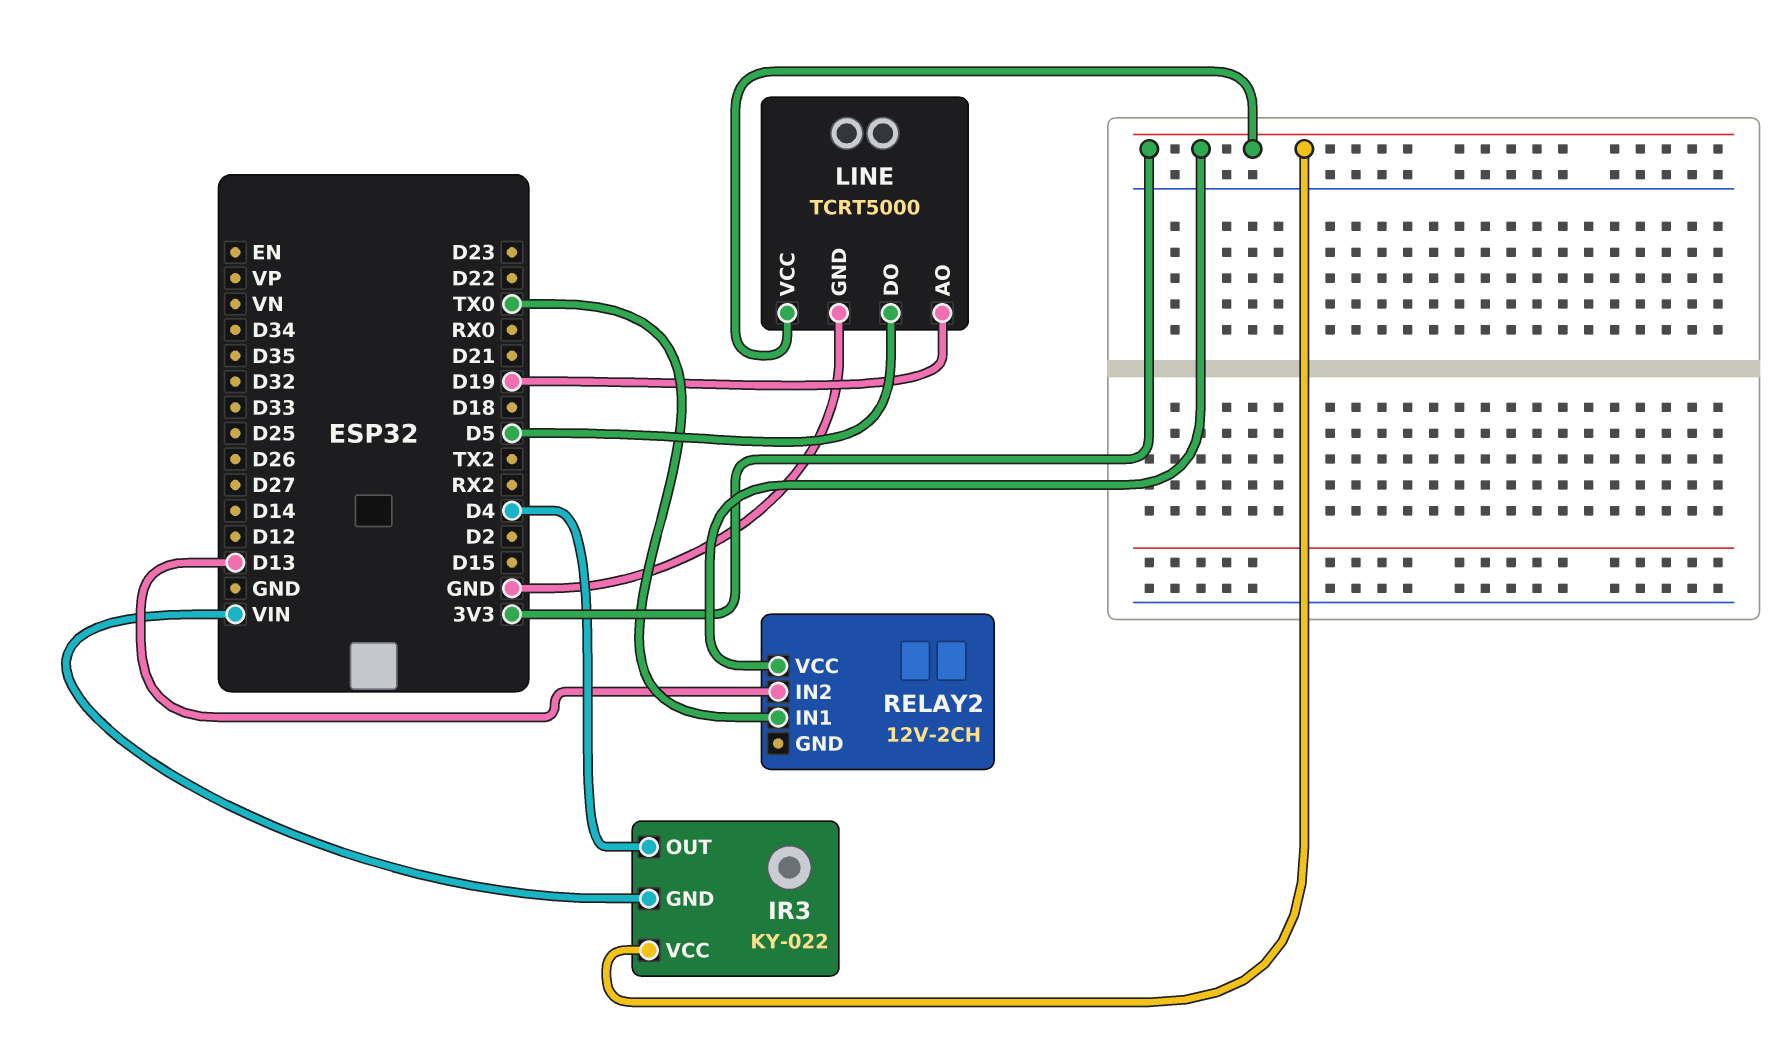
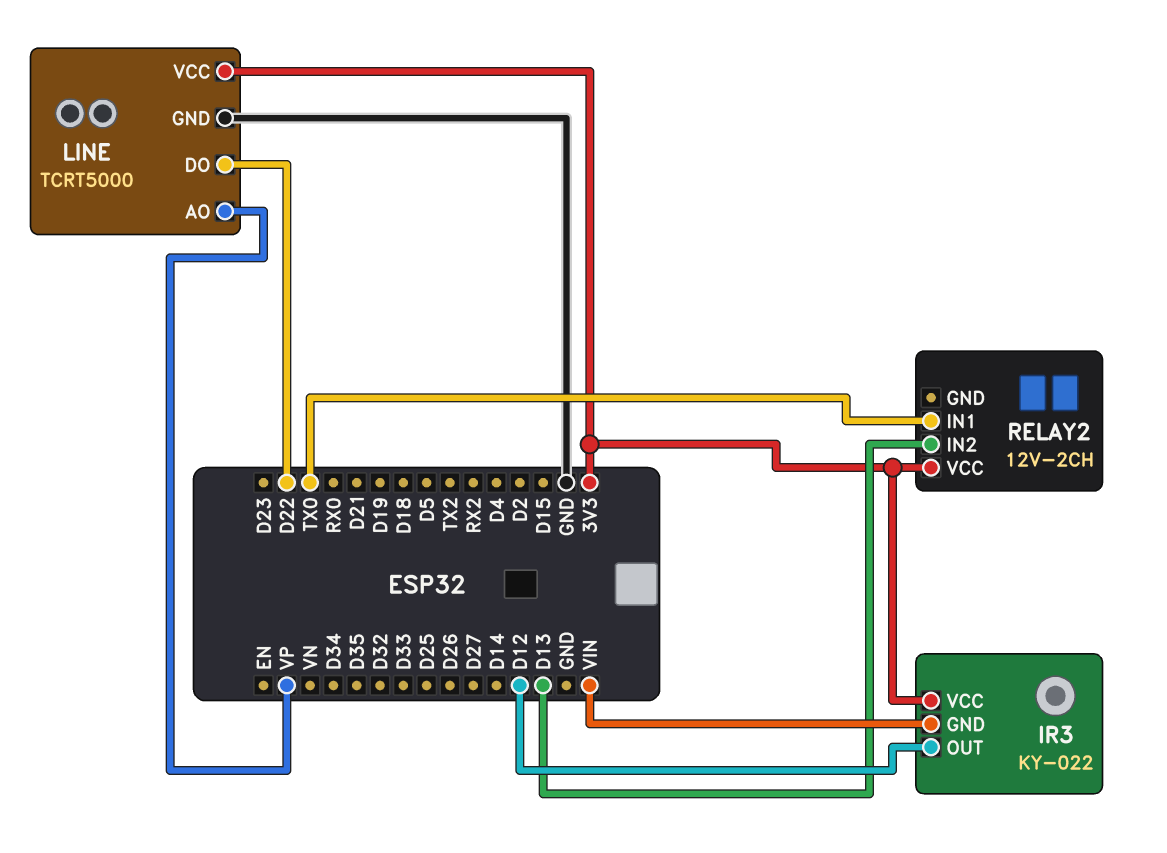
IR3 pin OUT: D4 -> D12
LINE pin AO: D19 -> VP
LINE pin DO: D5 -> D22

